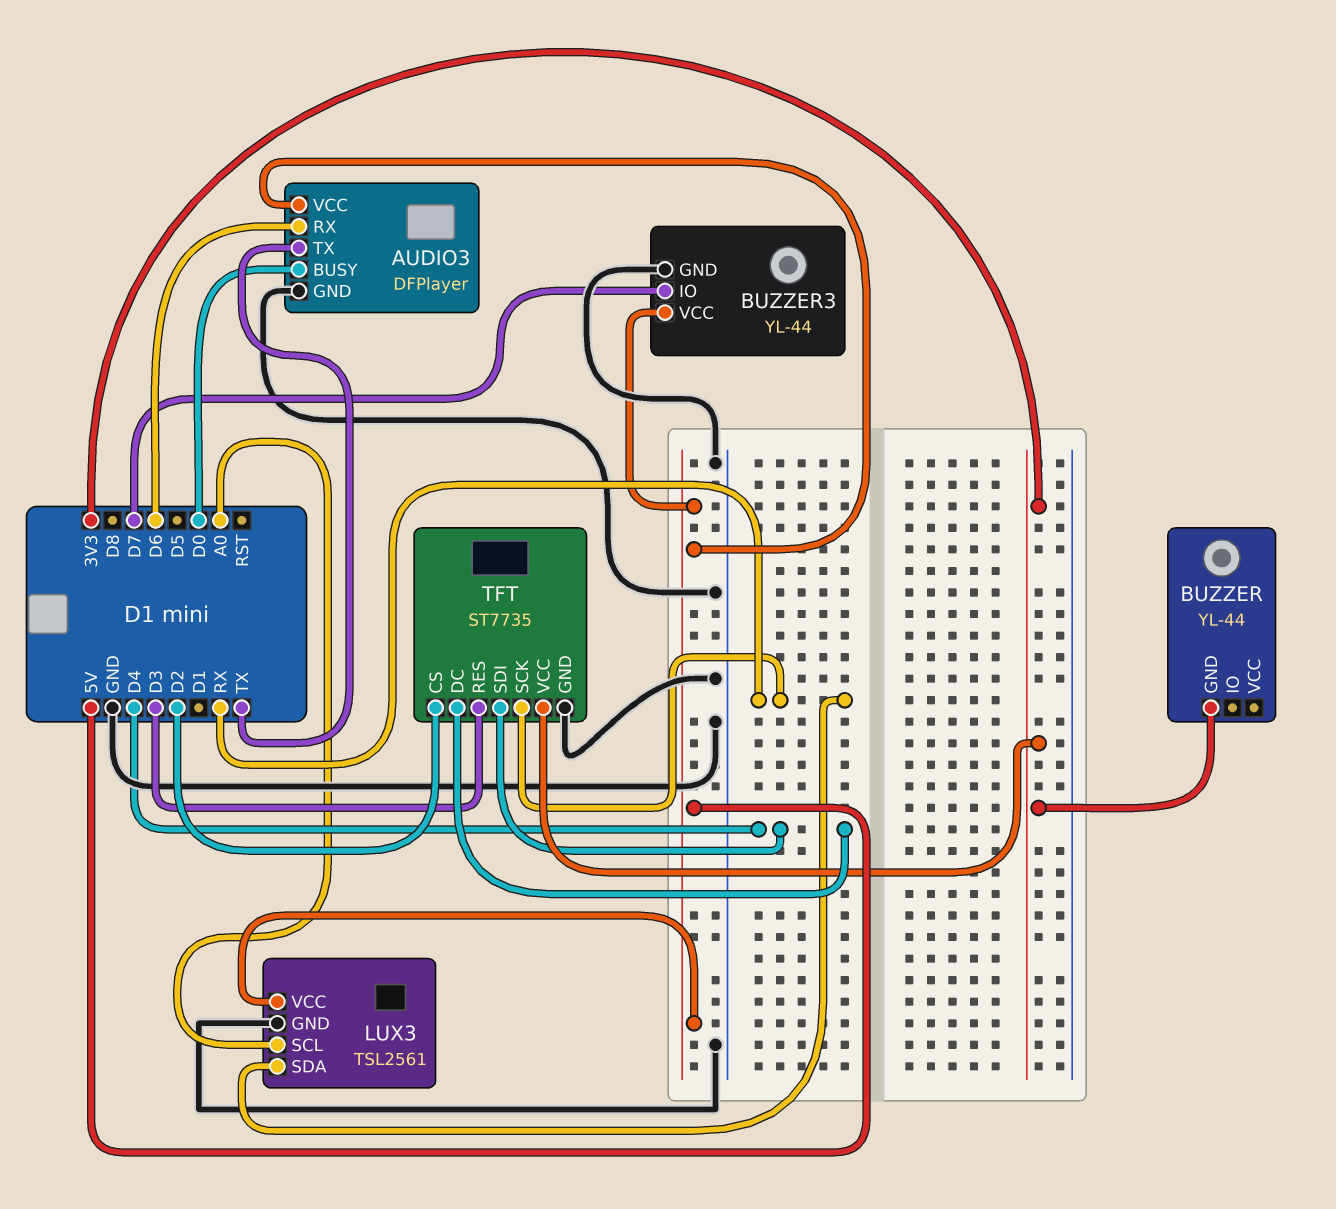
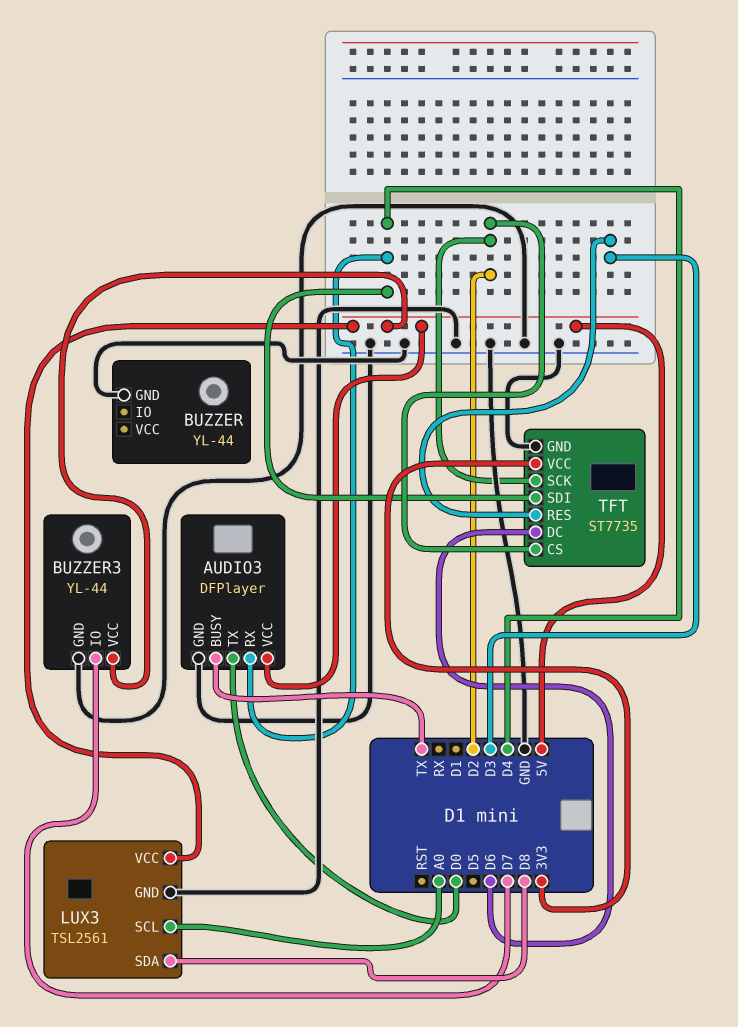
AUDIO3 pin BUSY: D0 -> TX
AUDIO3 pin RX: D6 -> D4
AUDIO3 pin TX: TX -> D0
BUZZER pin GND: 3V3 -> GND
LUX3 pin SDA: RX -> D8
TFT pin DC: D4 -> D6
TFT pin SCK: RX -> D2

